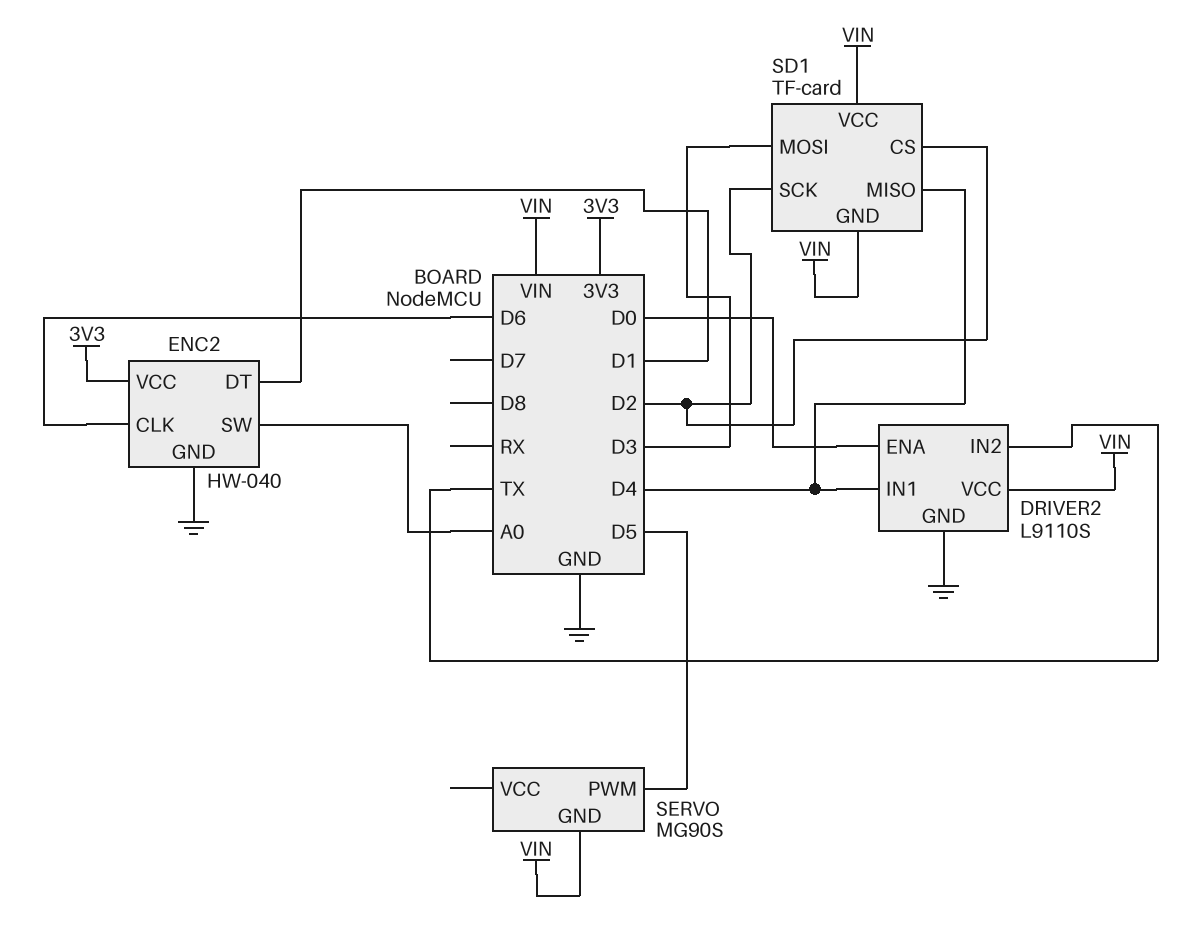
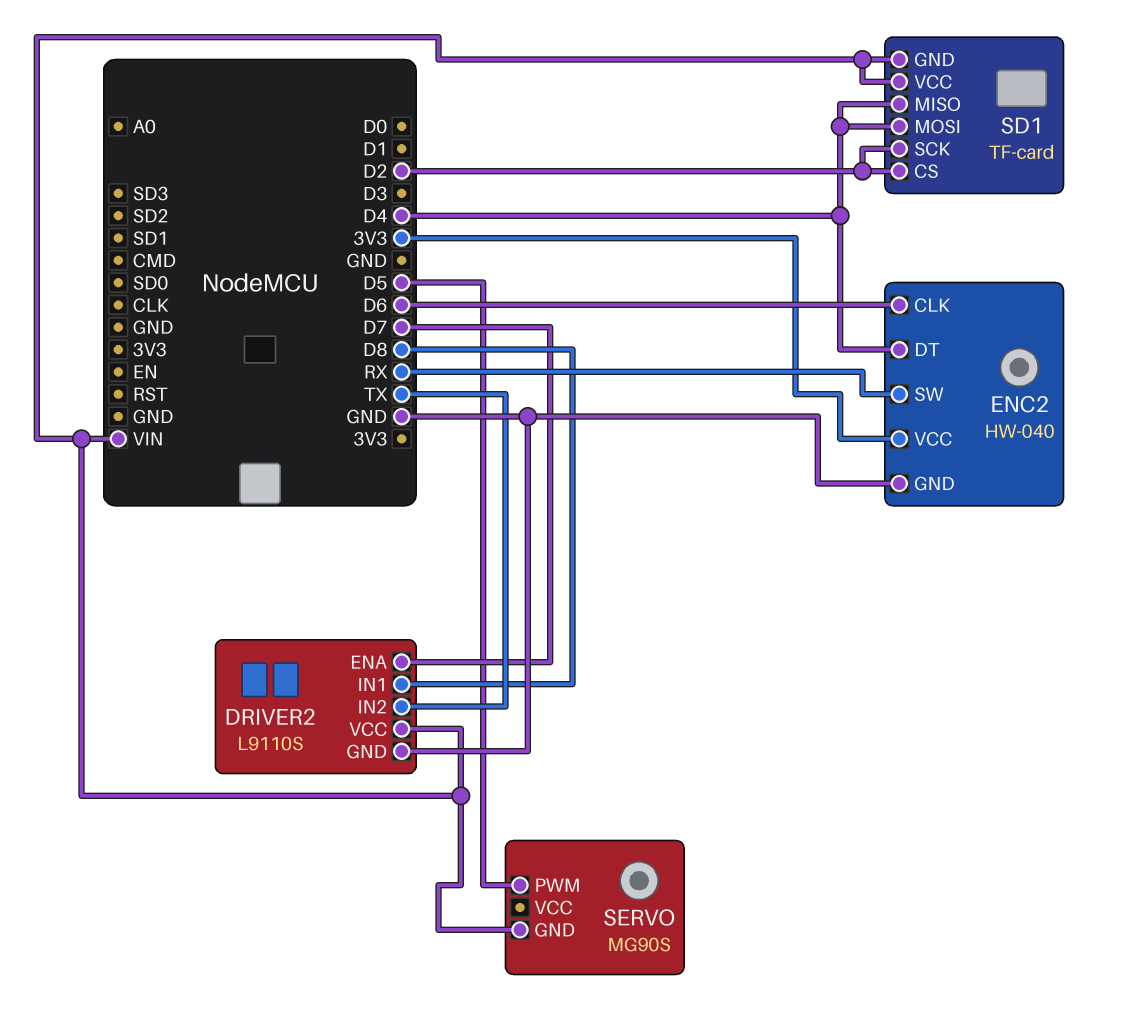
DRIVER2 pin ENA: D0 -> D7
DRIVER2 pin IN1: D4 -> D8
ENC2 pin DT: D1 -> D4
ENC2 pin SW: A0 -> RX
SD1 pin MOSI: D3 -> D4

